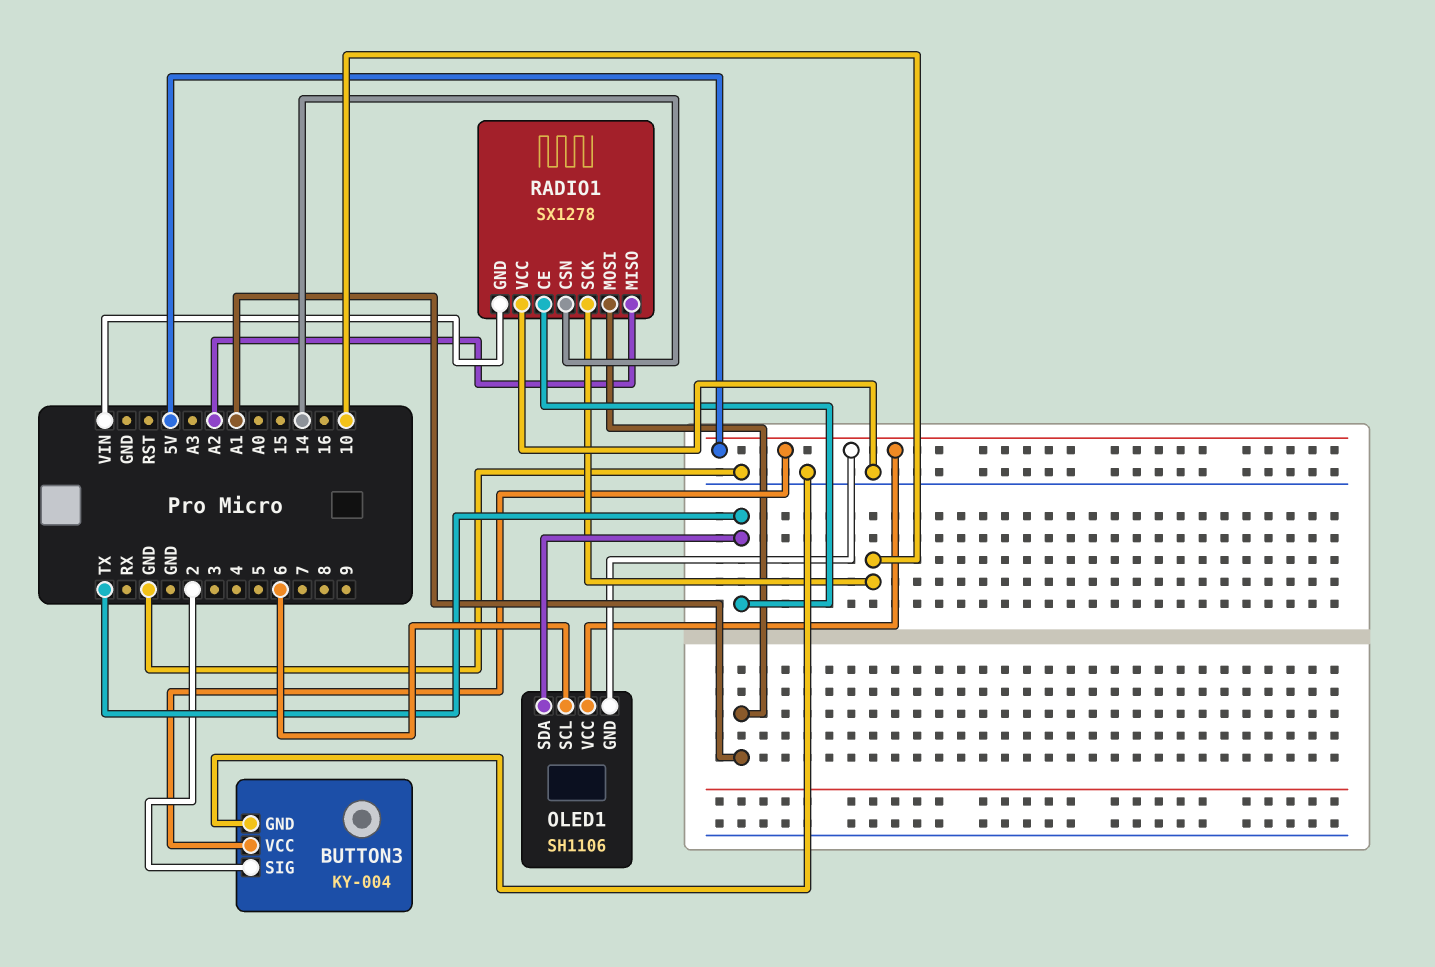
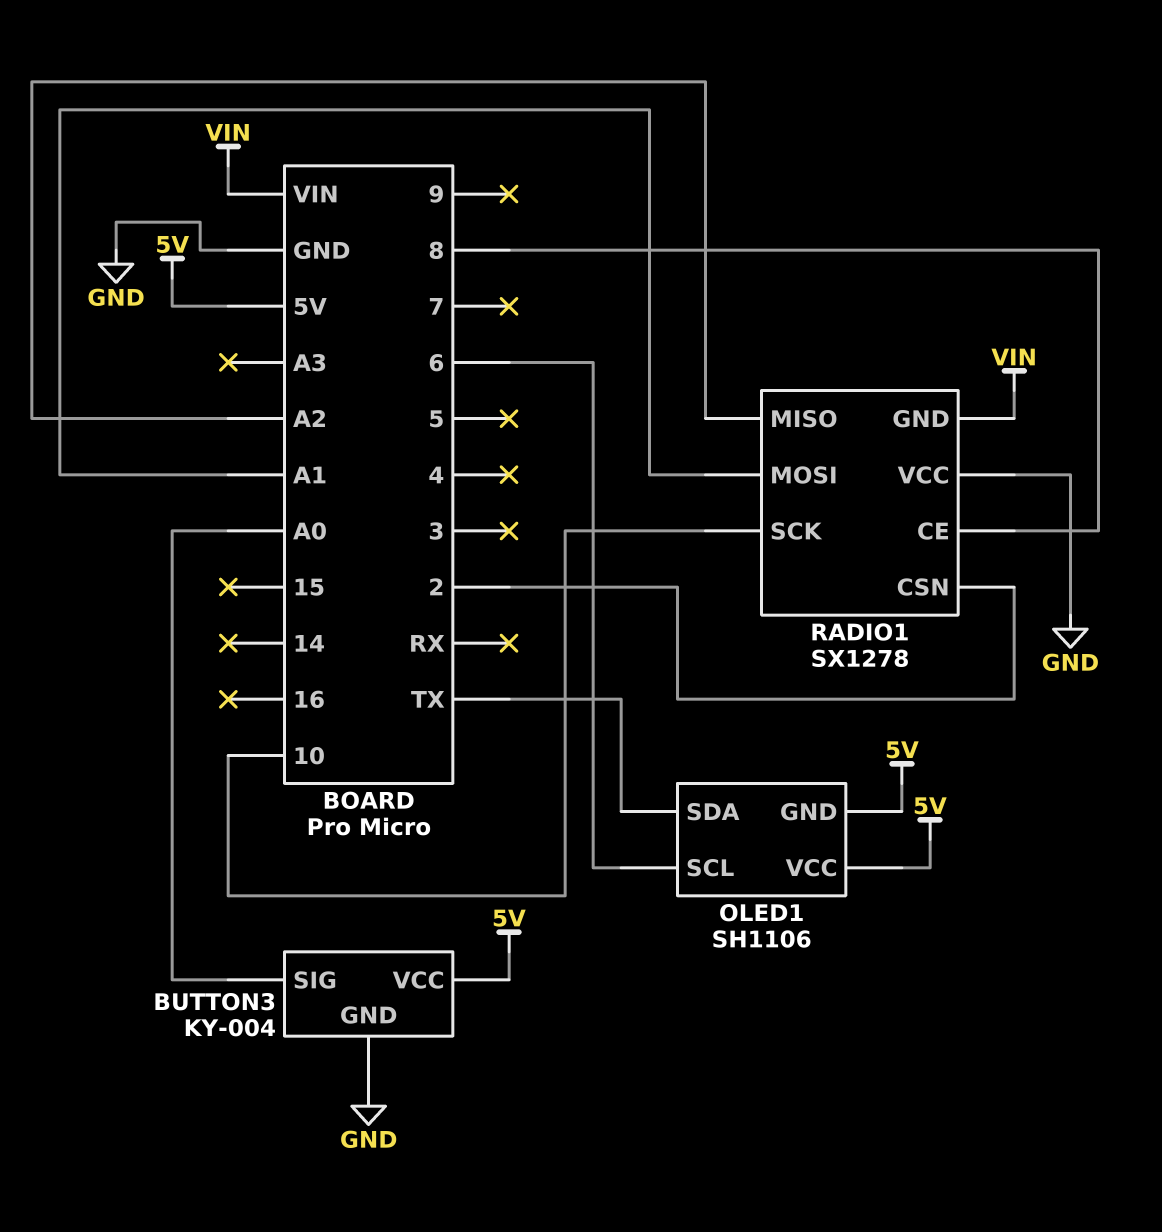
BUTTON3 pin SIG: 2 -> A0
RADIO1 pin CE: TX -> 8
RADIO1 pin CSN: 14 -> 2

